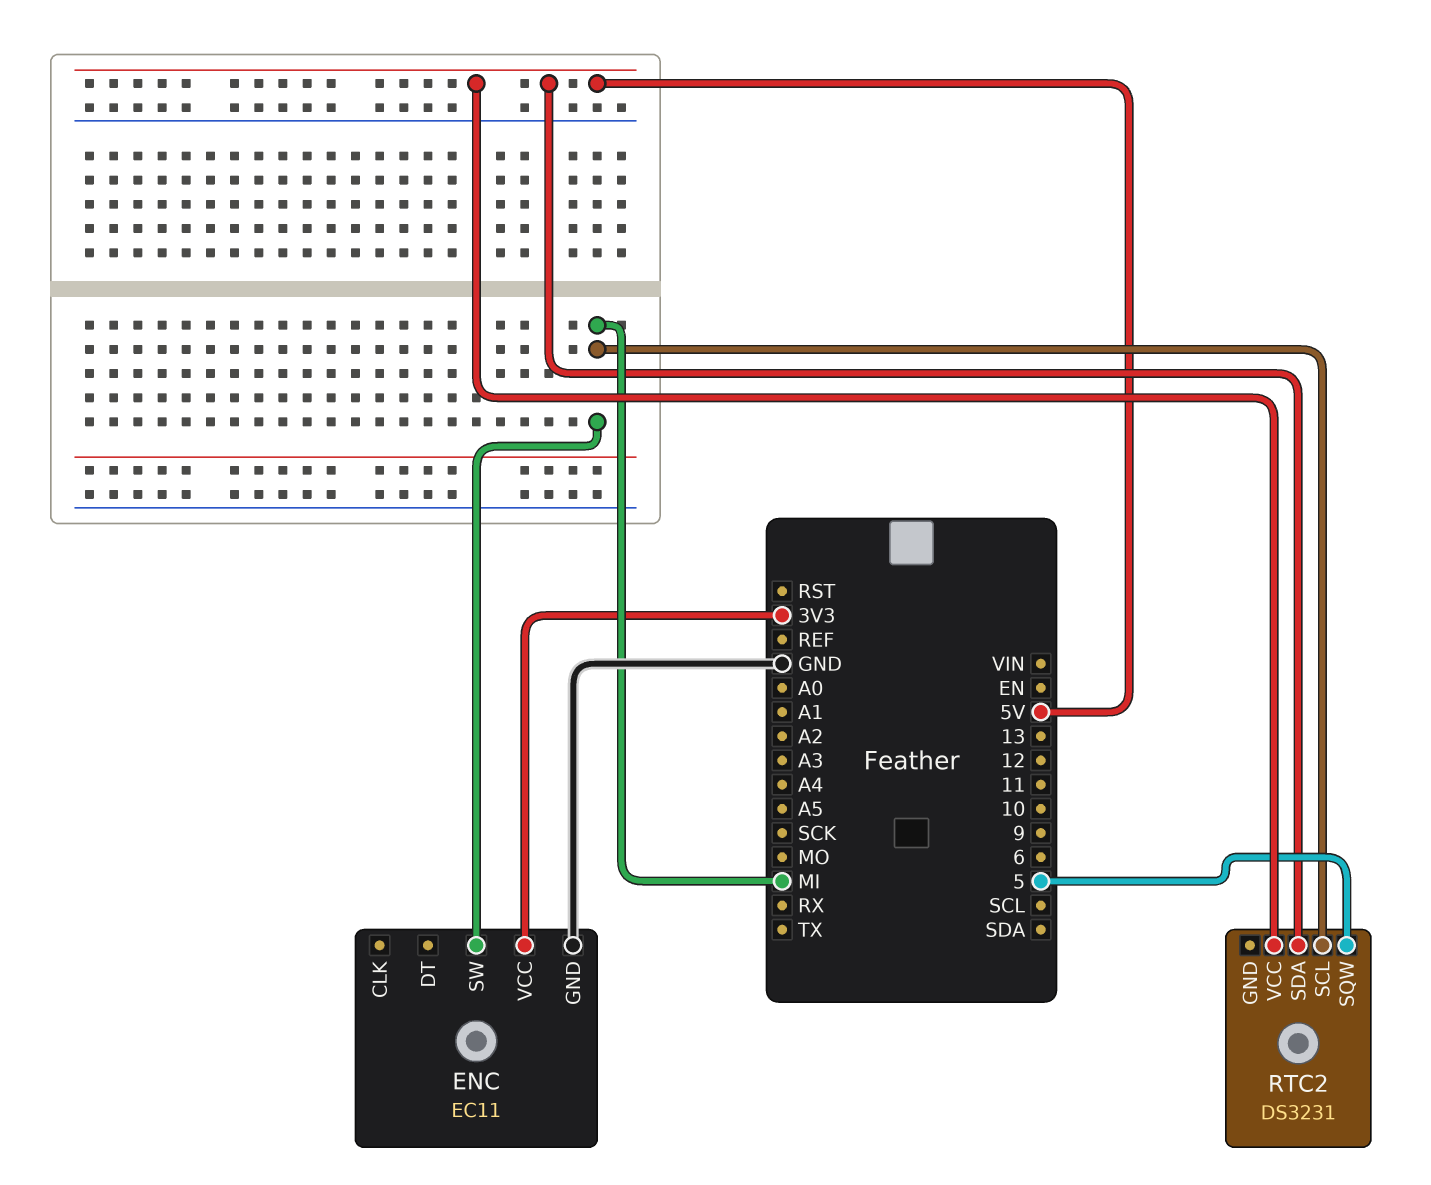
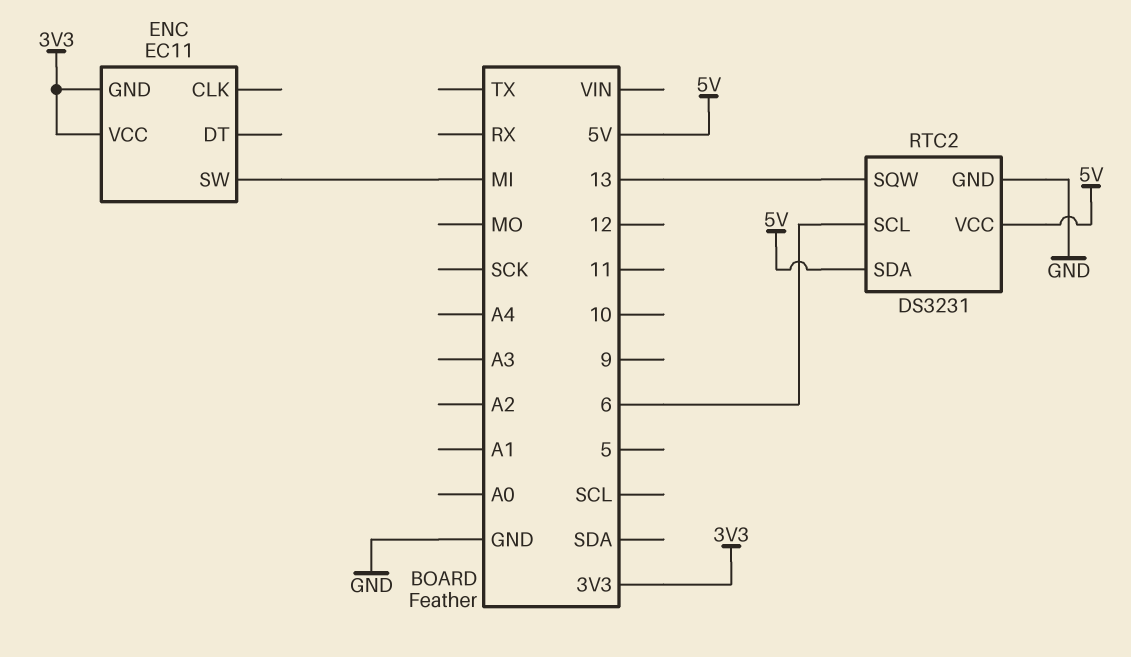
ENC pin GND: GND -> 3V3
RTC2 pin GND: none -> GND
RTC2 pin SCL: MI -> 6
RTC2 pin SQW: 5 -> 13

